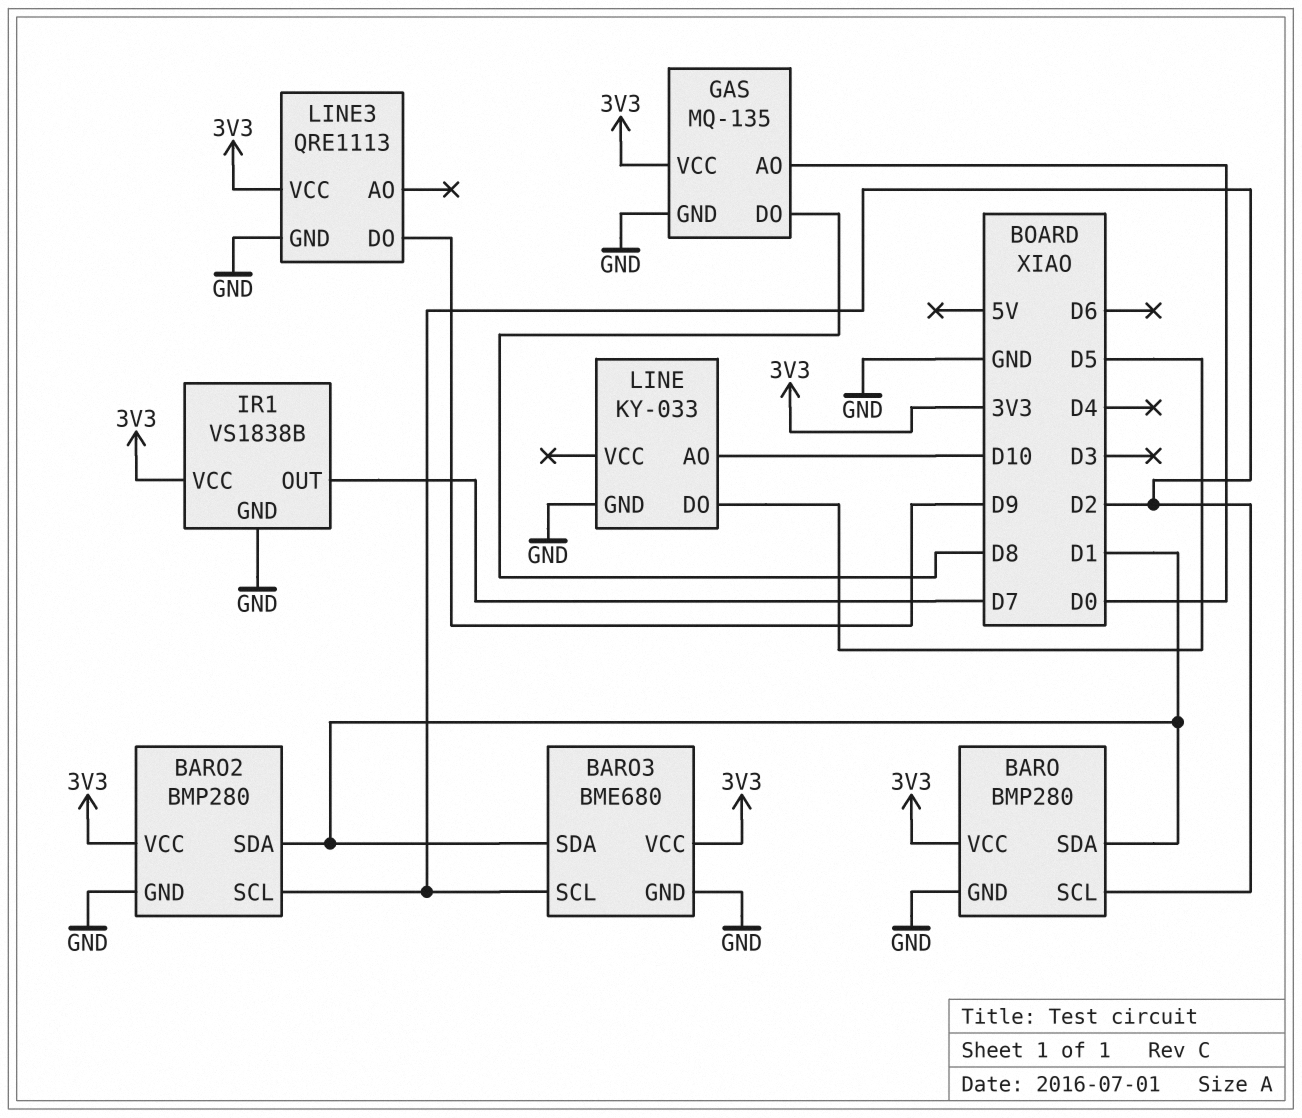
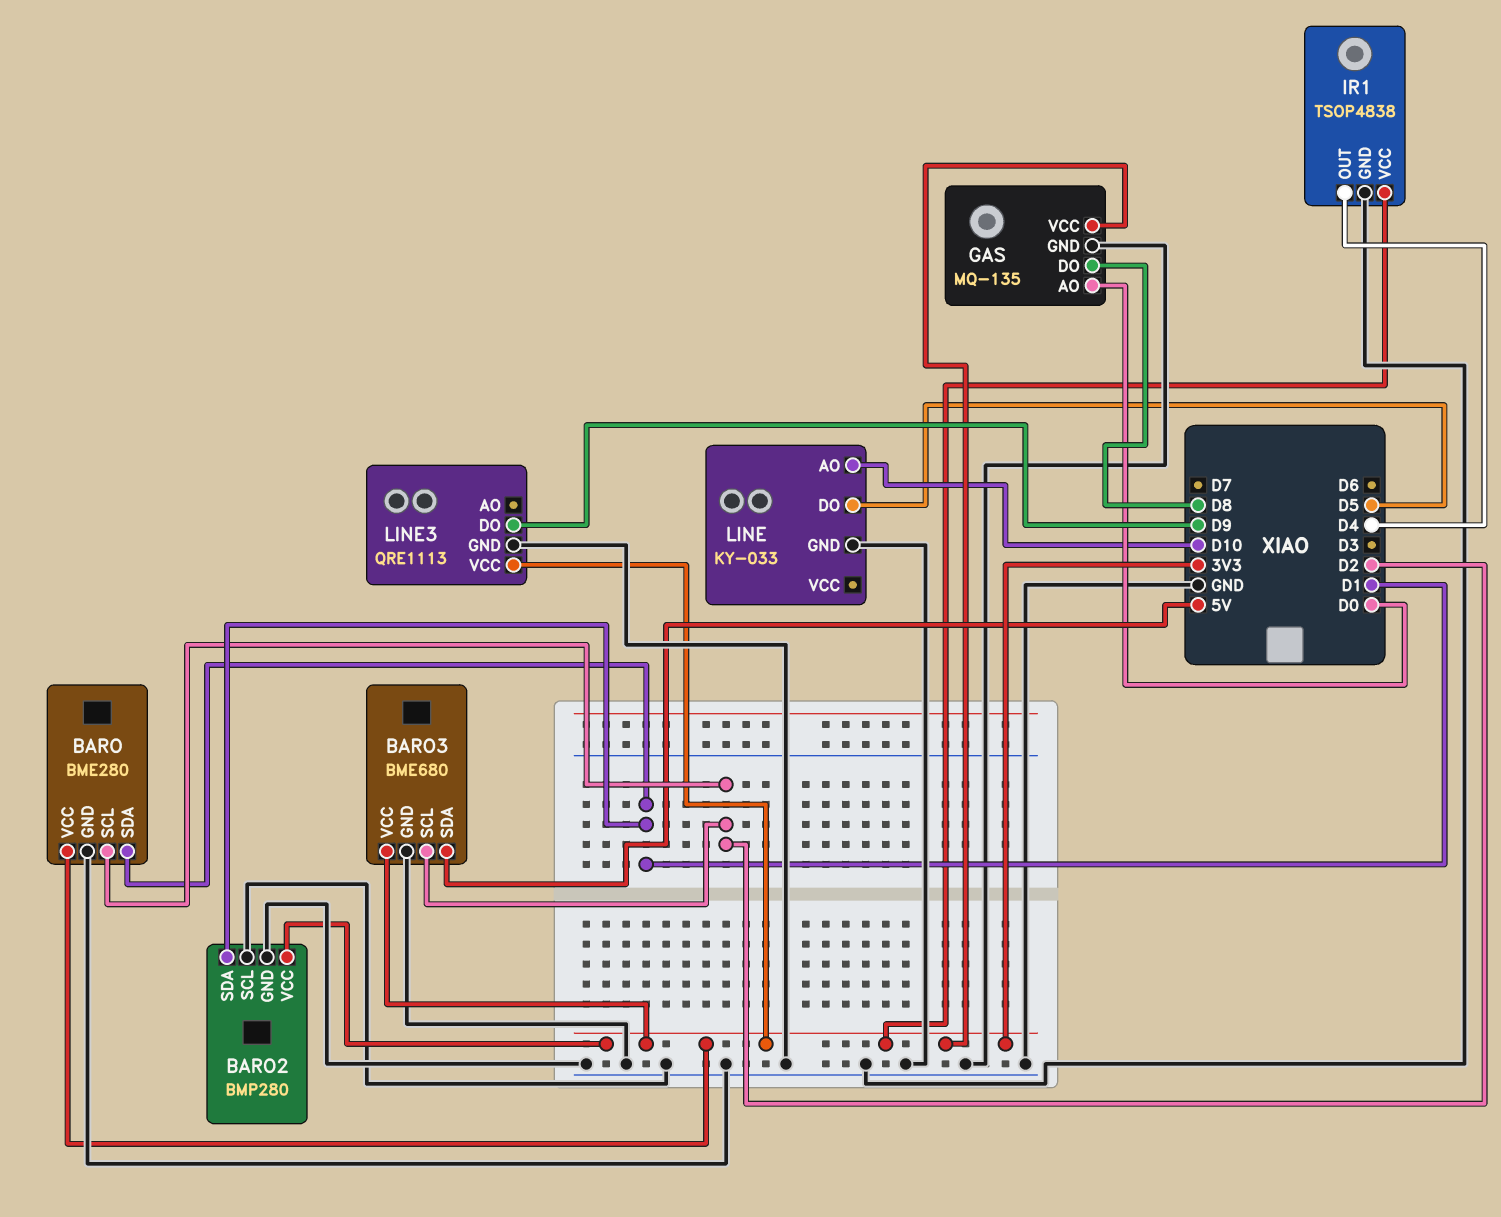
BARO: BMP280 -> BME280
BARO2 pin SCL: D2 -> GND
BARO3 pin SDA: D1 -> 5V
IR1: VS1838B -> TSOP4838
IR1 pin OUT: D7 -> D4

